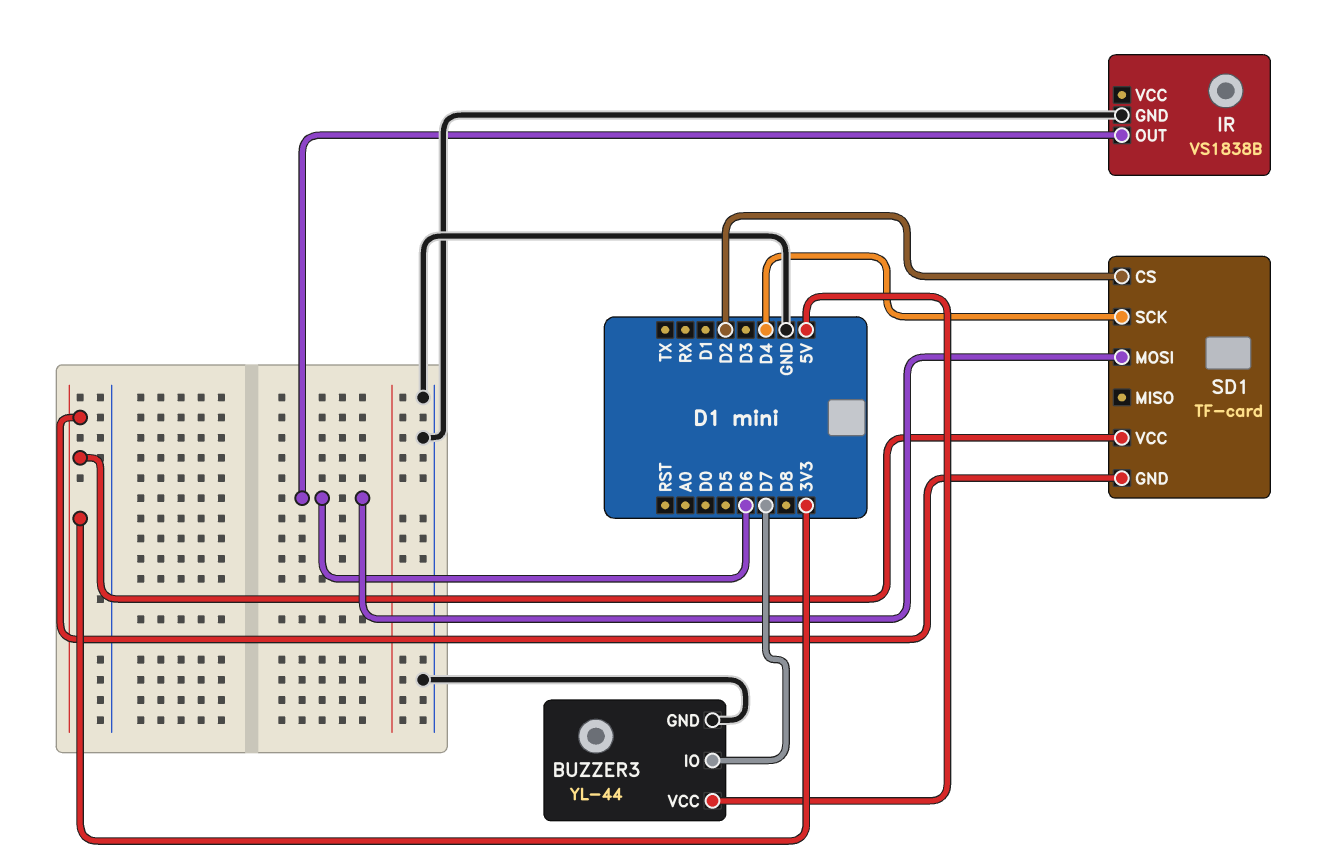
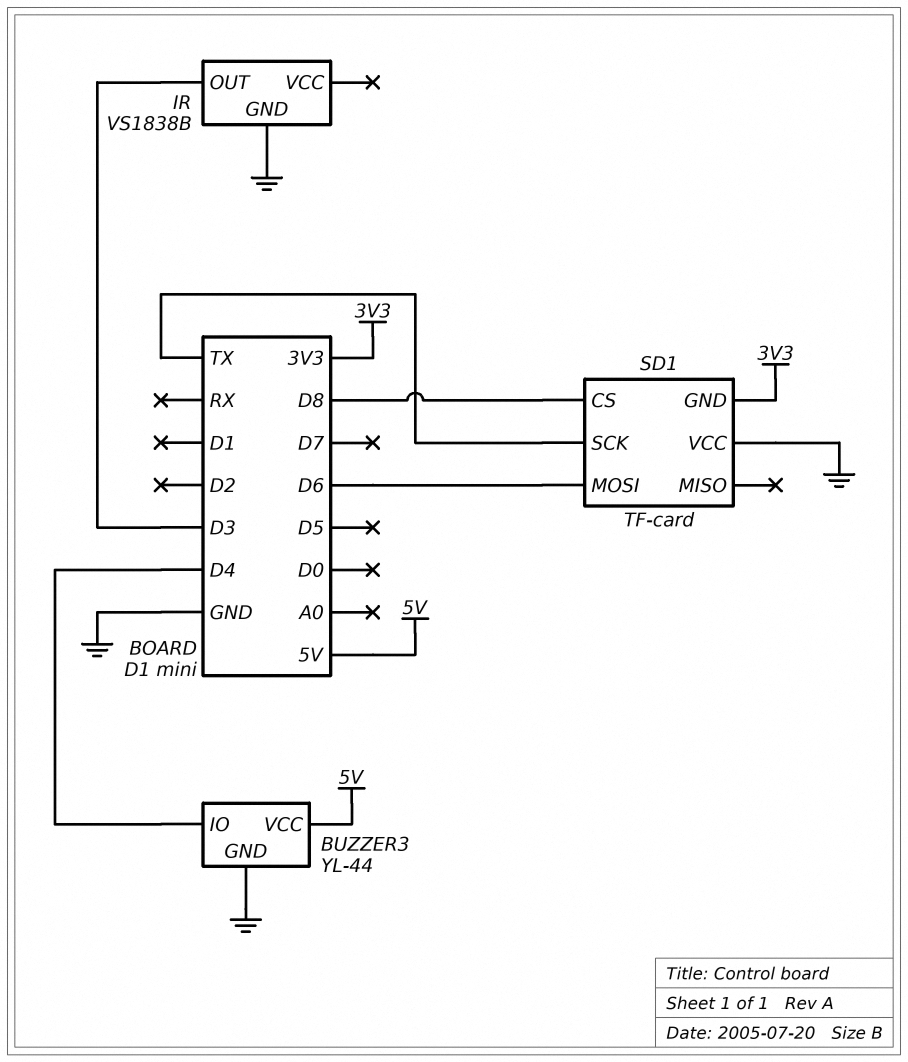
BUZZER3 pin IO: D7 -> D4
IR pin OUT: D6 -> D3
SD1 pin CS: D2 -> D8
SD1 pin SCK: D4 -> TX
SD1 pin VCC: 3V3 -> GND

